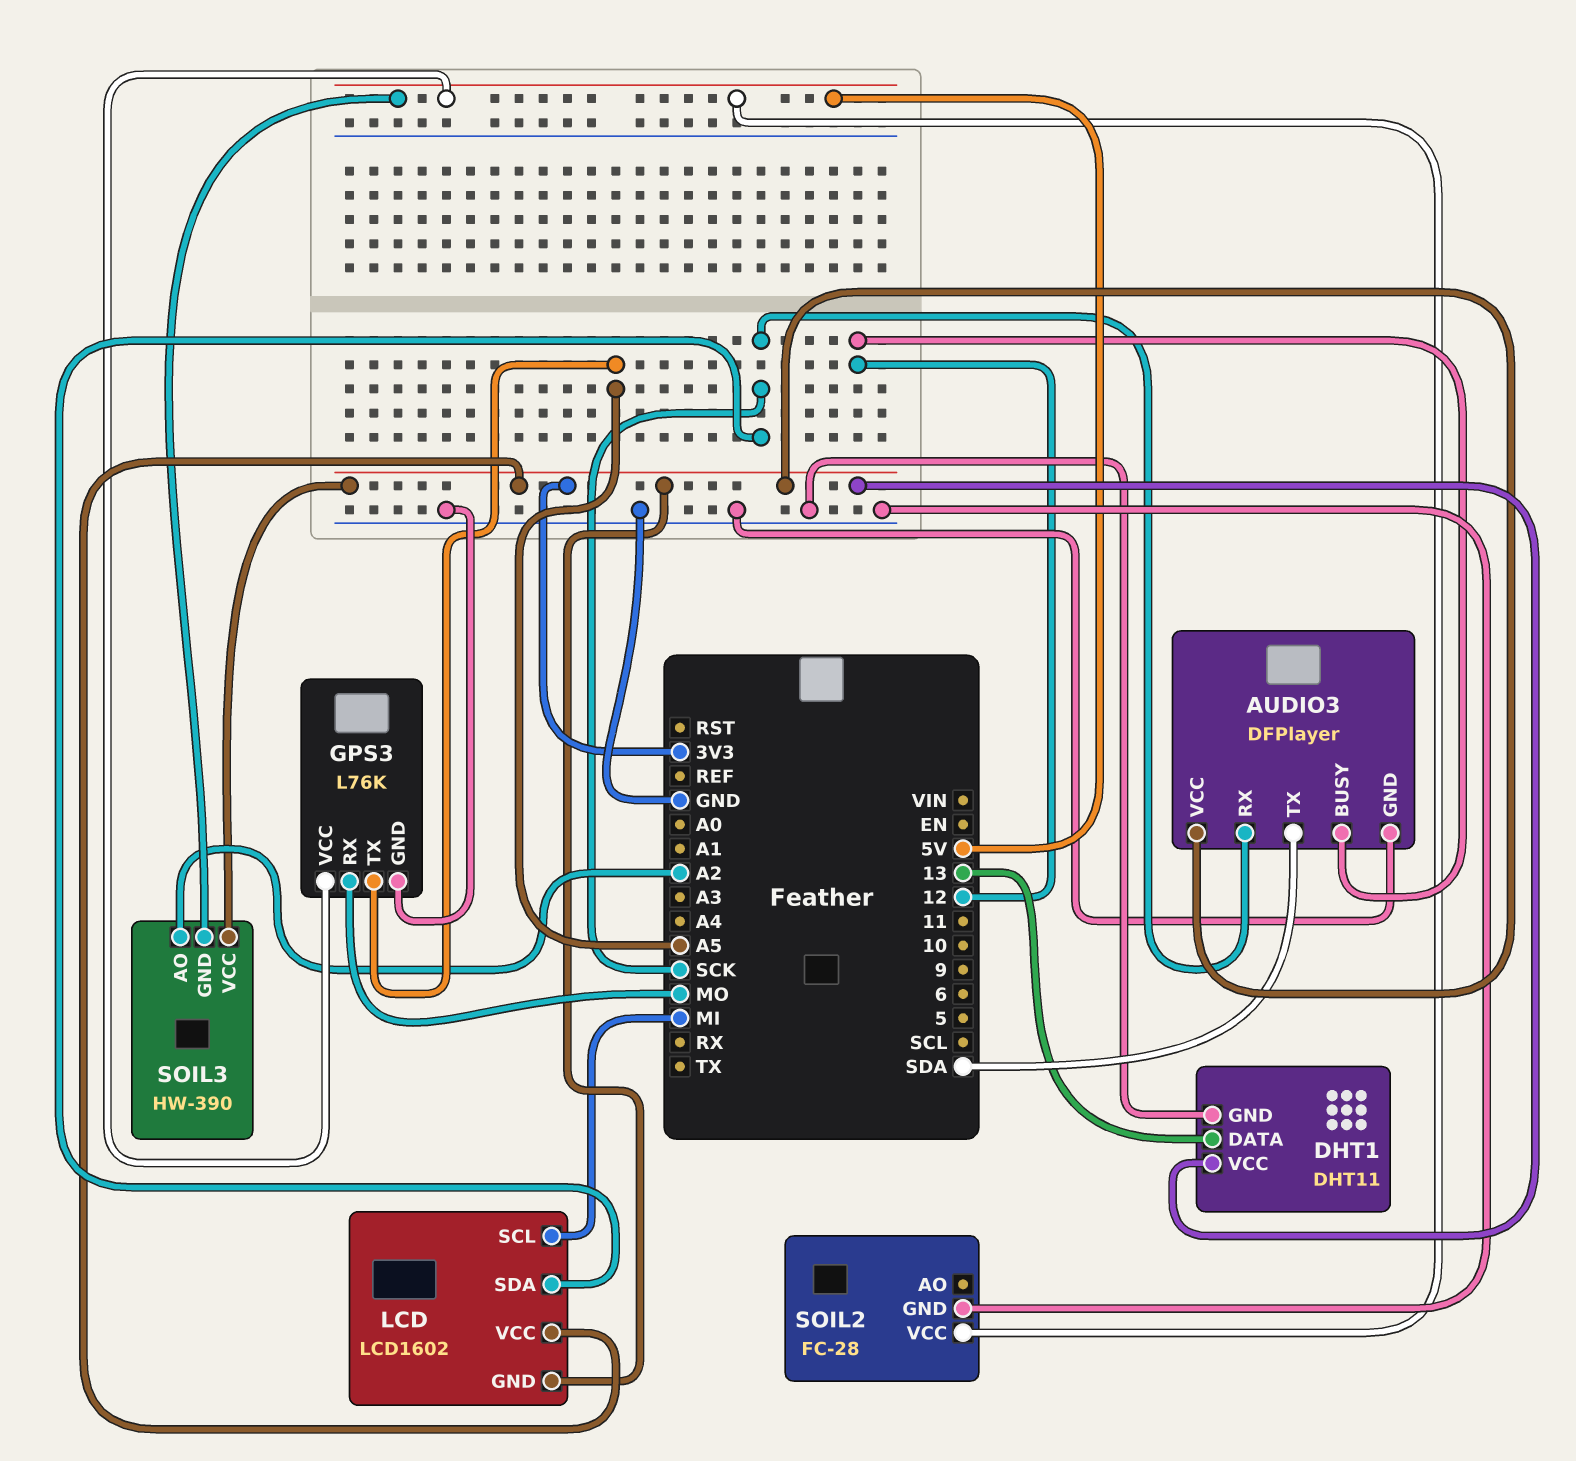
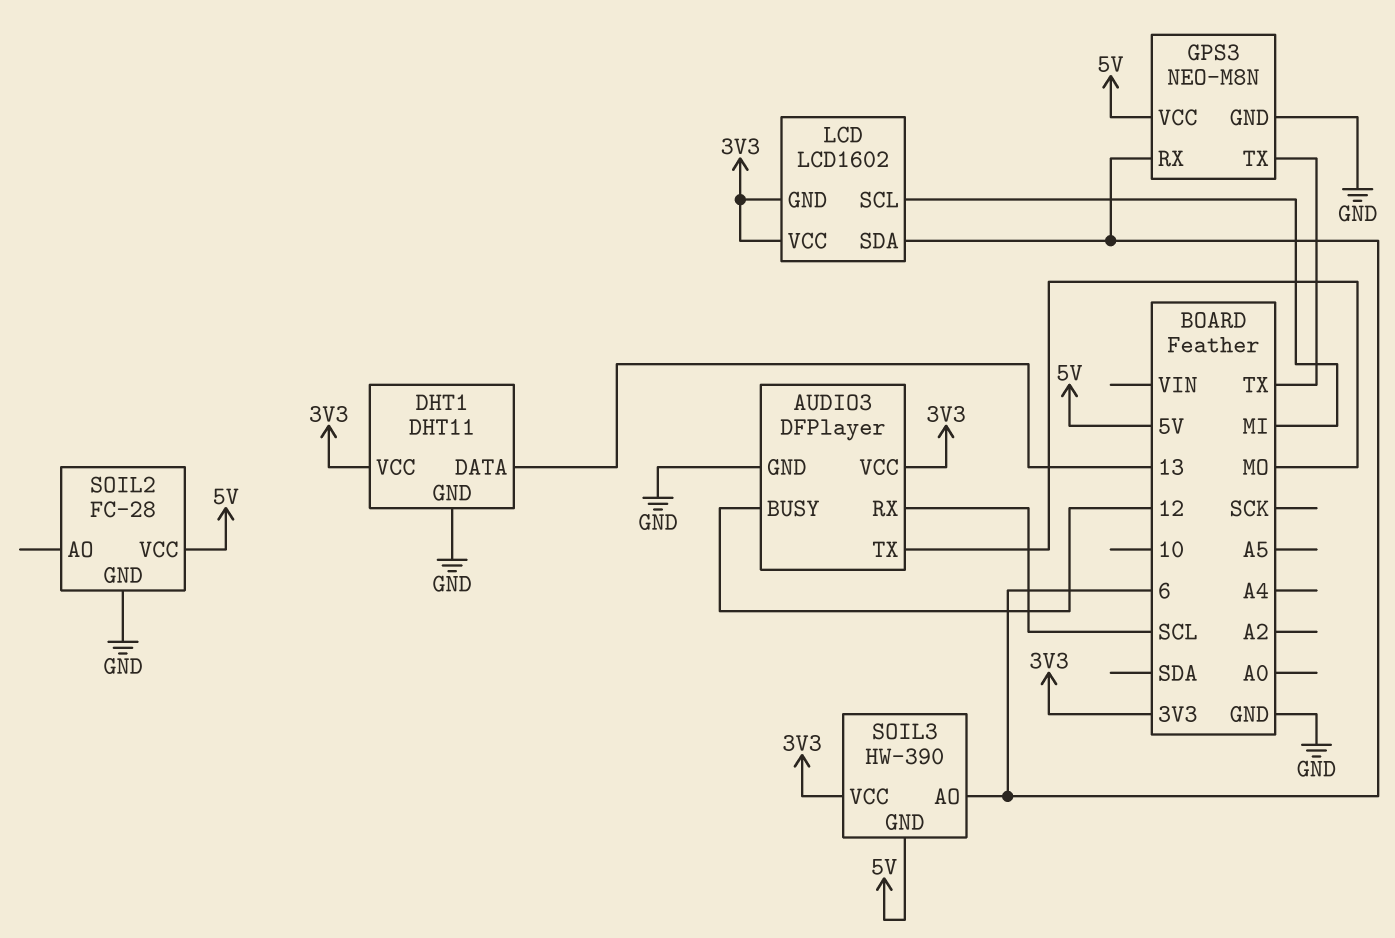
AUDIO3 pin RX: SCK -> SCL
AUDIO3 pin TX: SDA -> MO
GPS3: L76K -> NEO-M8N
GPS3 pin RX: MO -> 6
GPS3 pin TX: A5 -> TX
LCD pin SDA: SCK -> 6
SOIL3 pin AO: A2 -> 6

